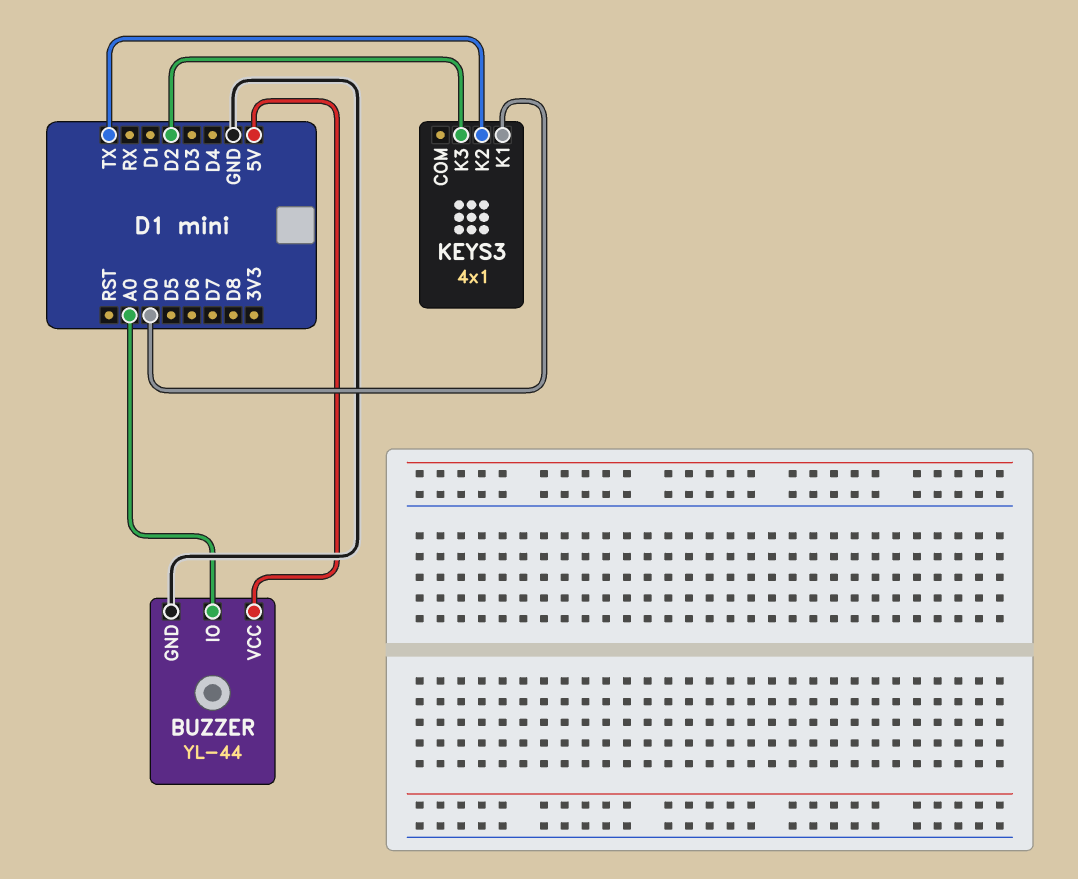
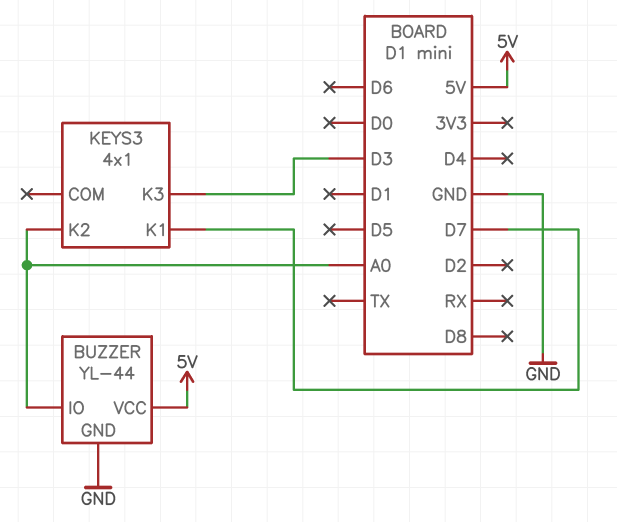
KEYS3 pin K1: D0 -> D7
KEYS3 pin K2: TX -> A0
KEYS3 pin K3: D2 -> D3

